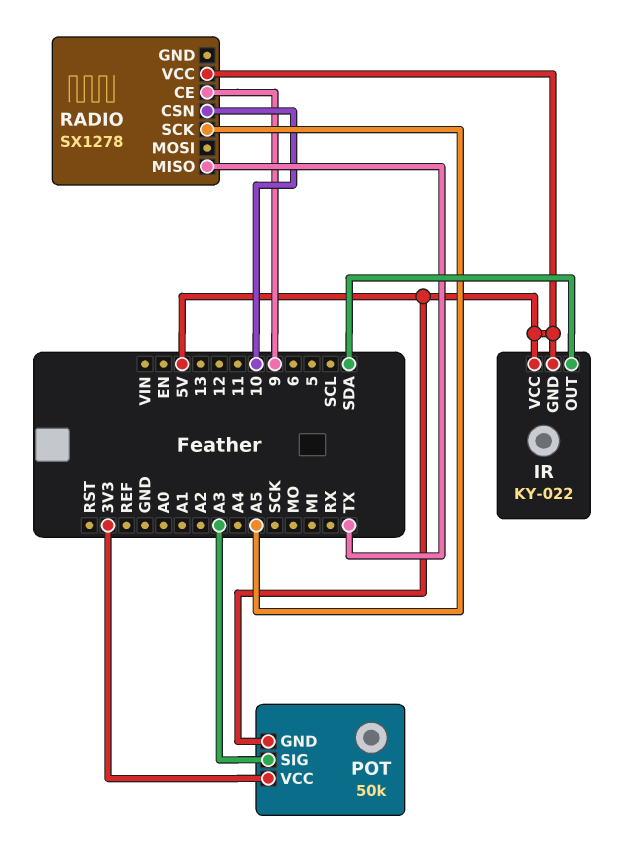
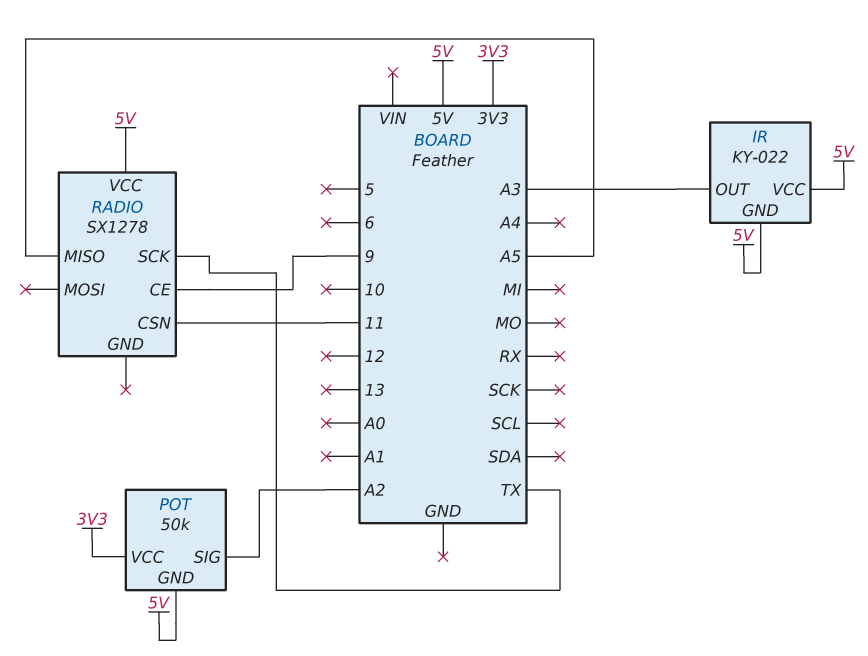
IR pin OUT: SDA -> A3
POT pin SIG: A3 -> A2
RADIO pin CSN: 10 -> 11
RADIO pin MISO: TX -> A5
RADIO pin SCK: A5 -> TX

